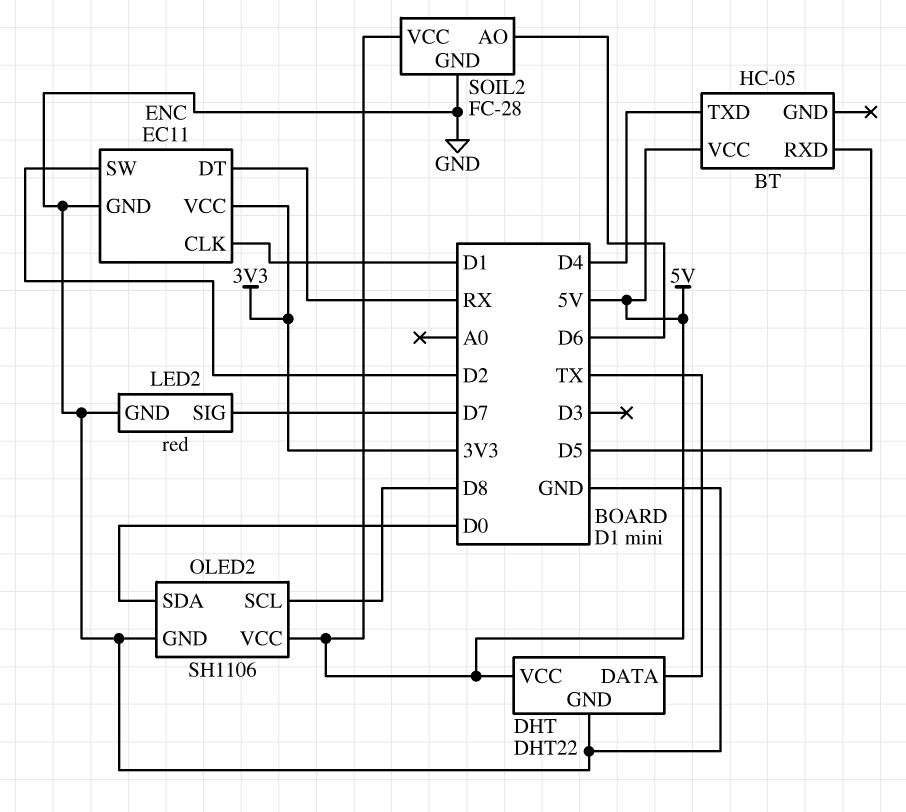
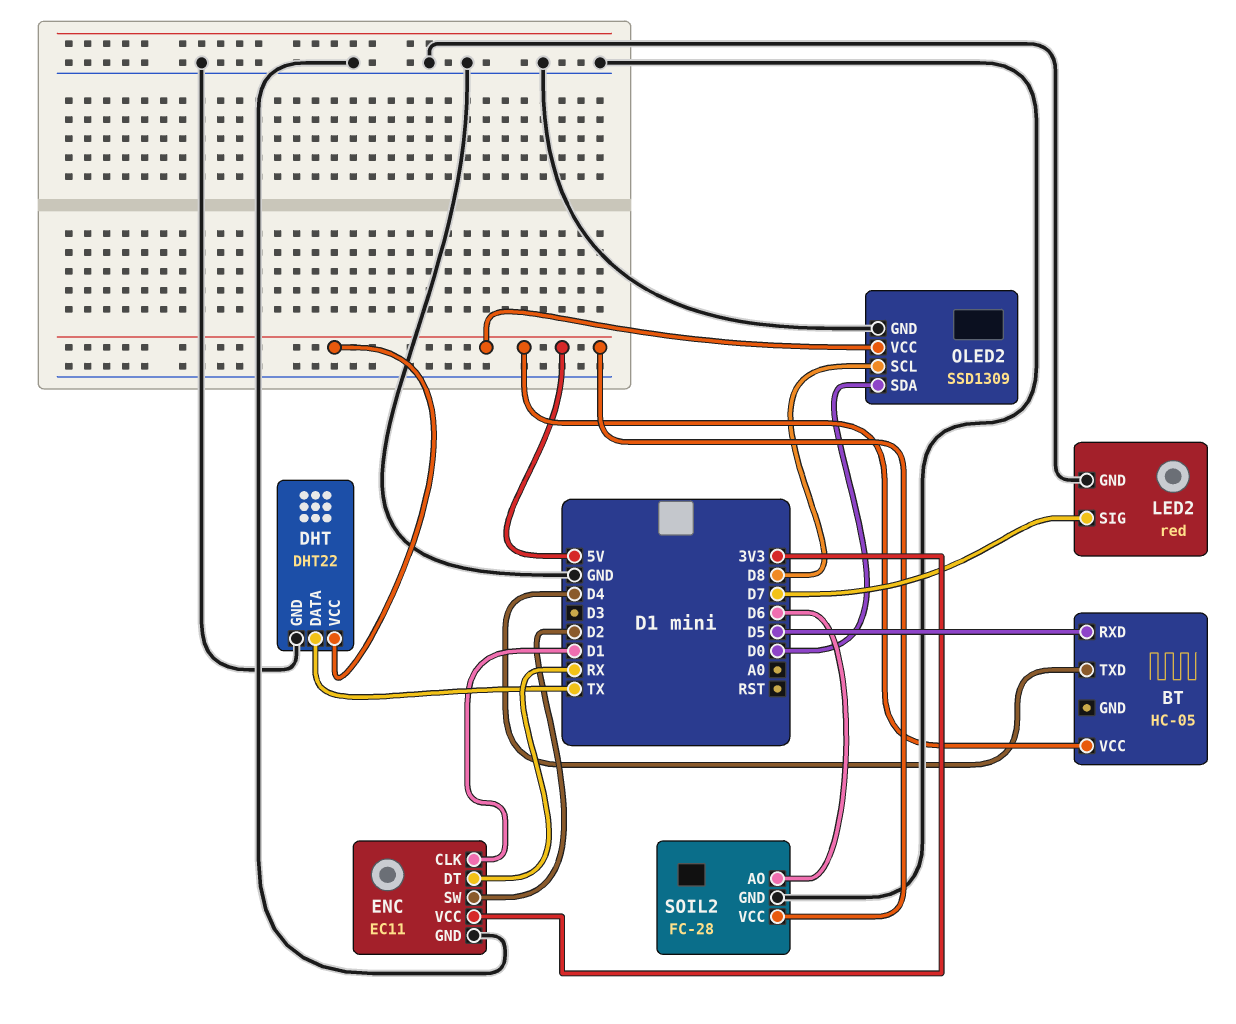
OLED2: SH1106 -> SSD1309

